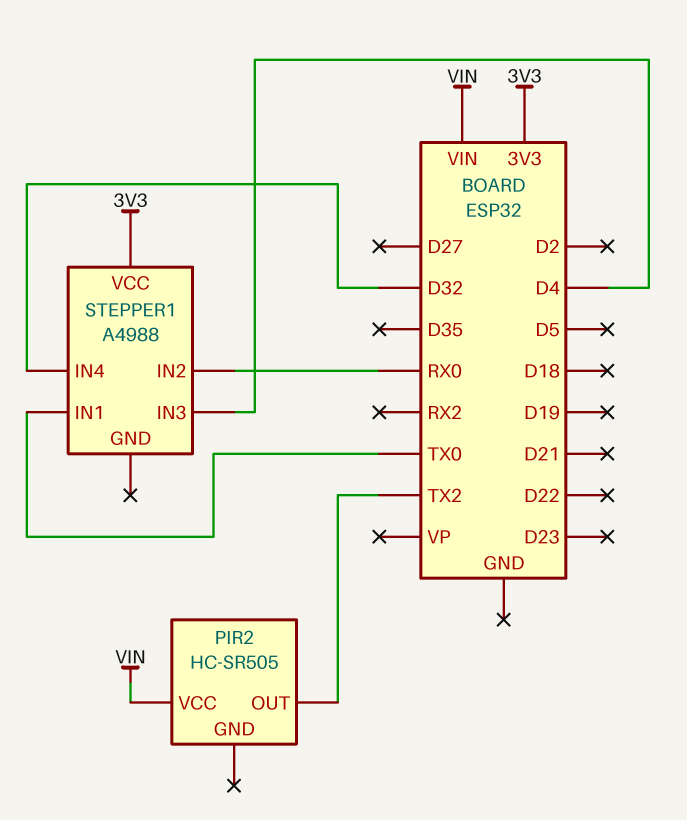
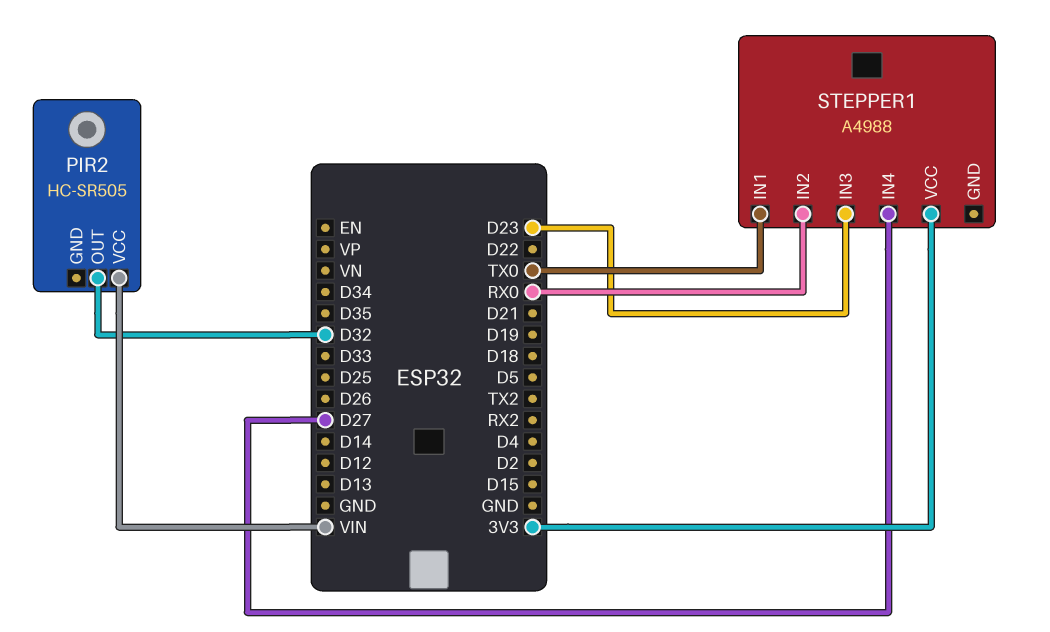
PIR2 pin OUT: TX2 -> D32
STEPPER1 pin IN3: D4 -> D23
STEPPER1 pin IN4: D32 -> D27

